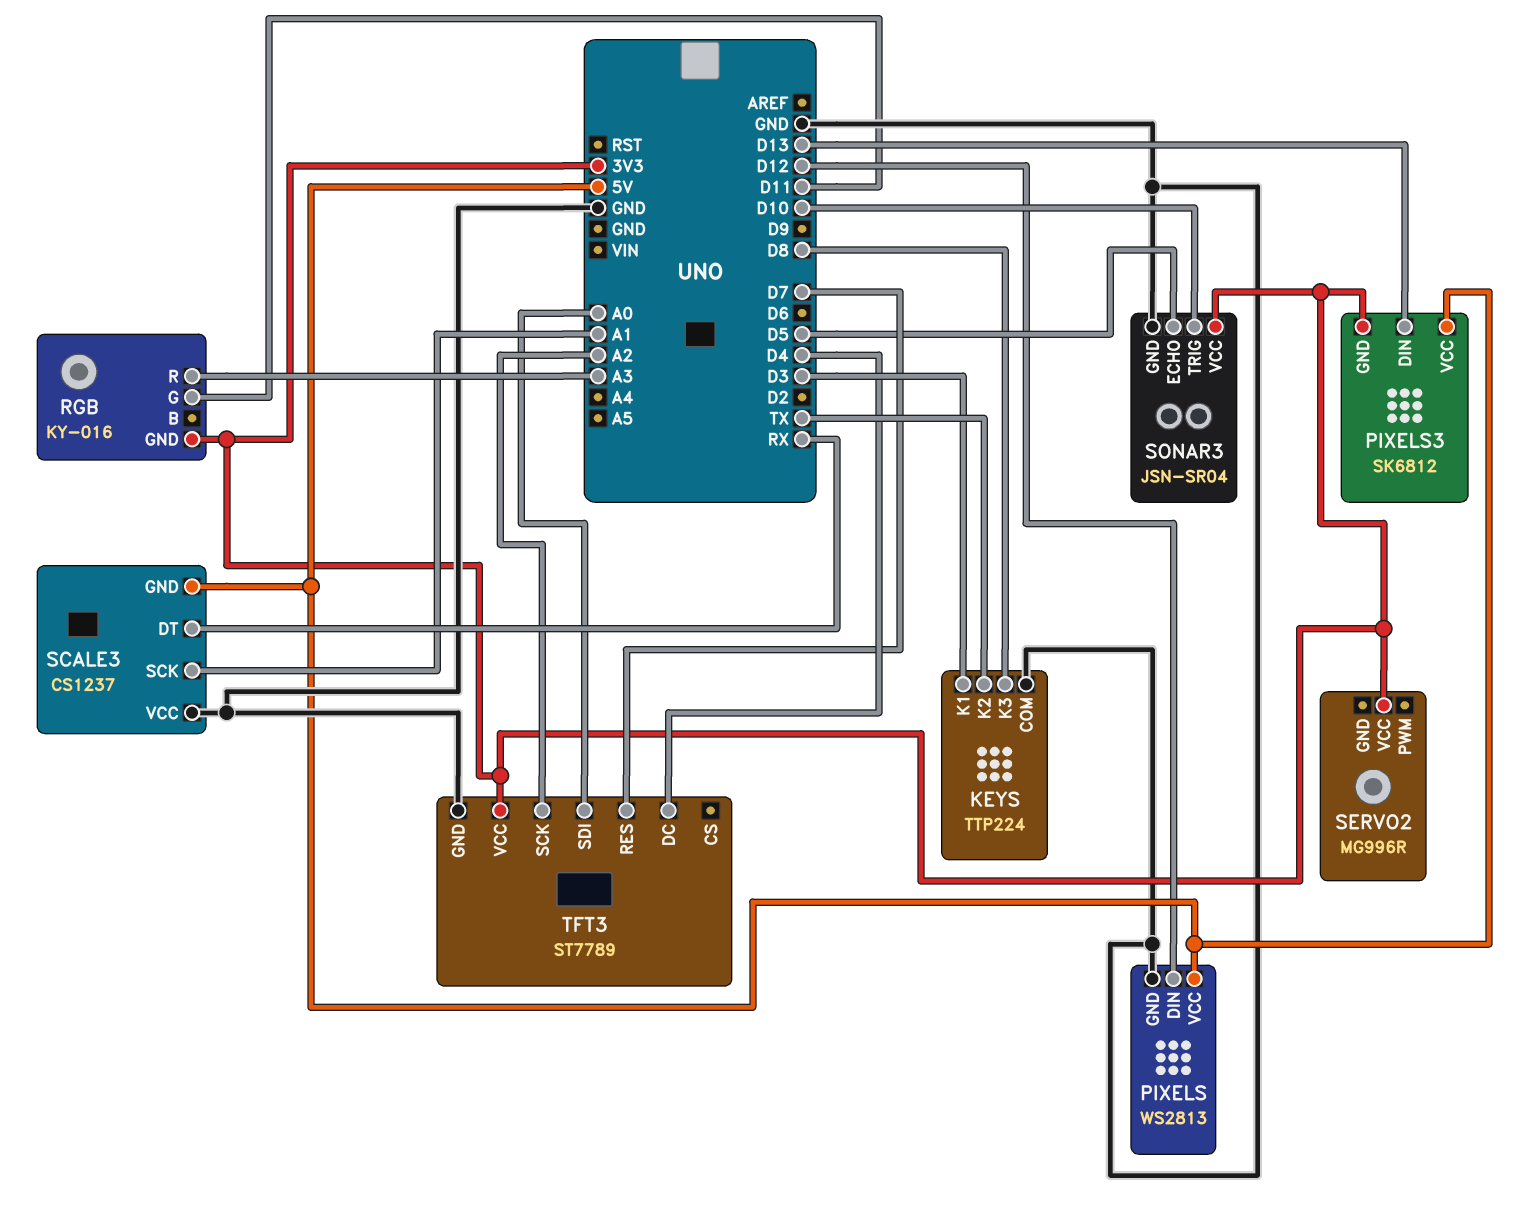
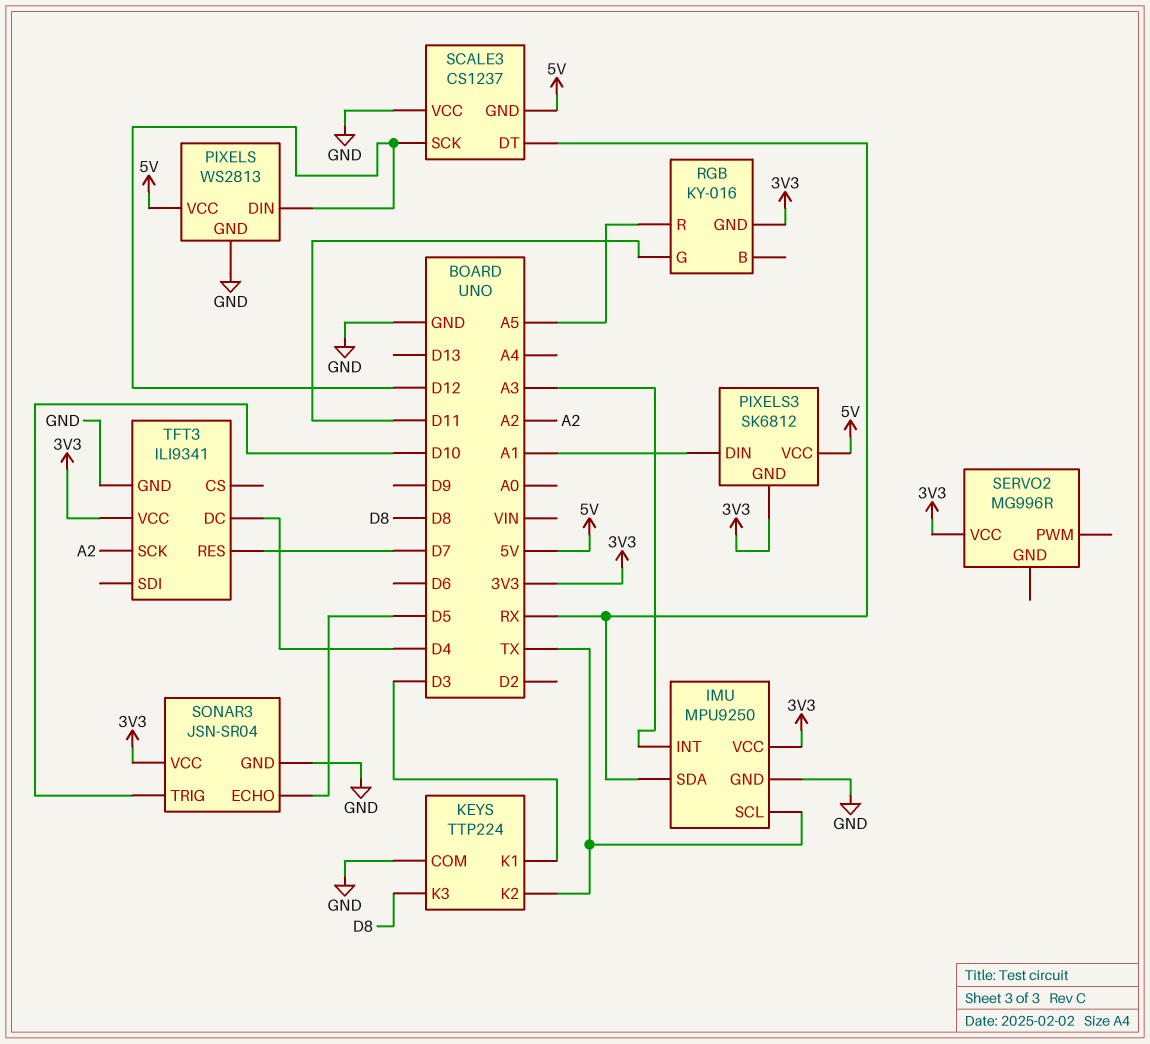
IMU: none -> MPU9250
IMU pin GND: none -> GND
IMU pin INT: none -> A3
IMU pin SCL: none -> TX
IMU pin SDA: none -> RX
IMU pin VCC: none -> 3V3
PIXELS3 pin DIN: D13 -> A1
RGB pin R: A3 -> A5
SCALE3 pin SCK: A1 -> D12
TFT3: ST7789 -> ILI9341
TFT3 pin SDI: A0 -> none

